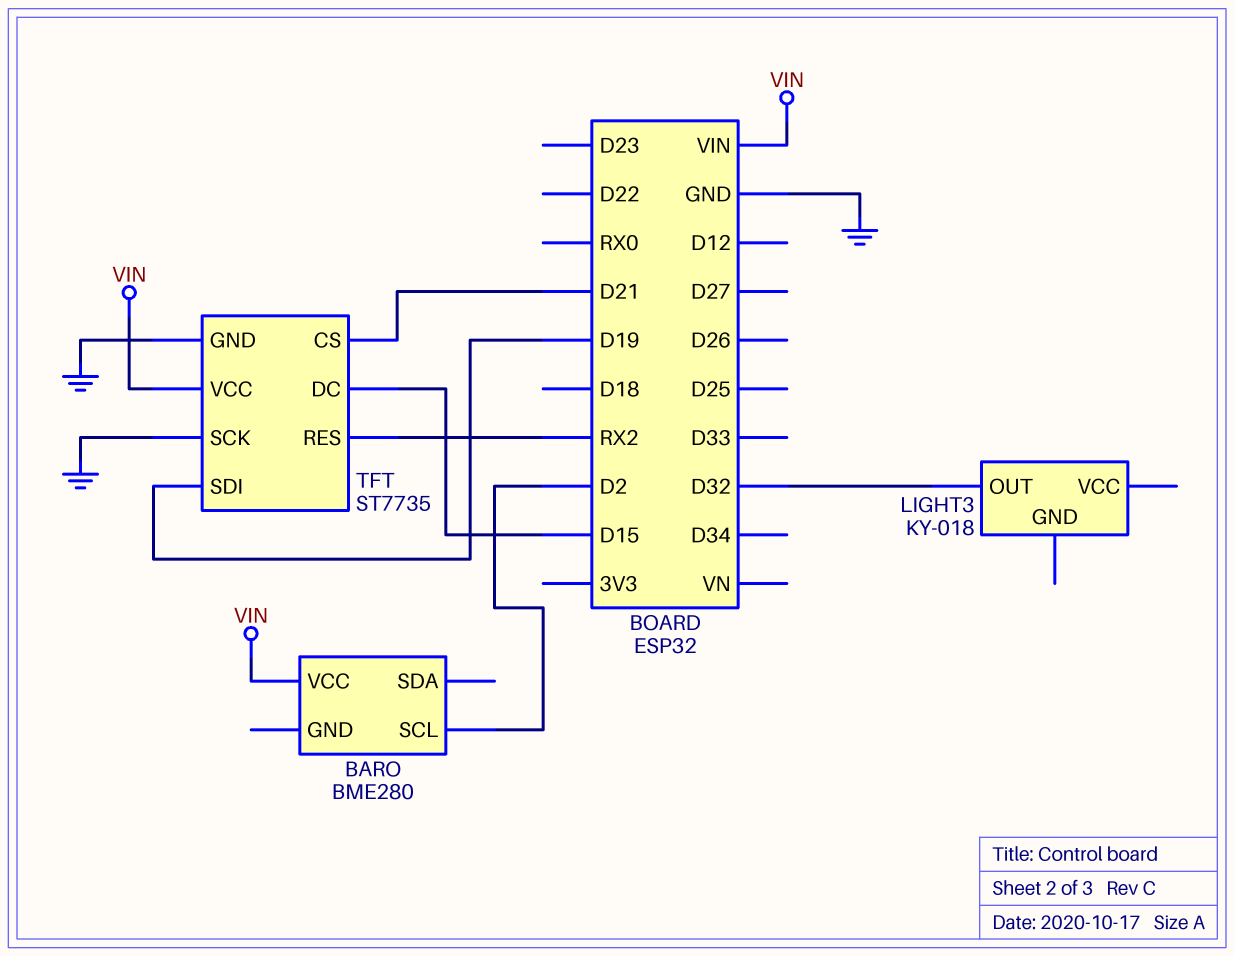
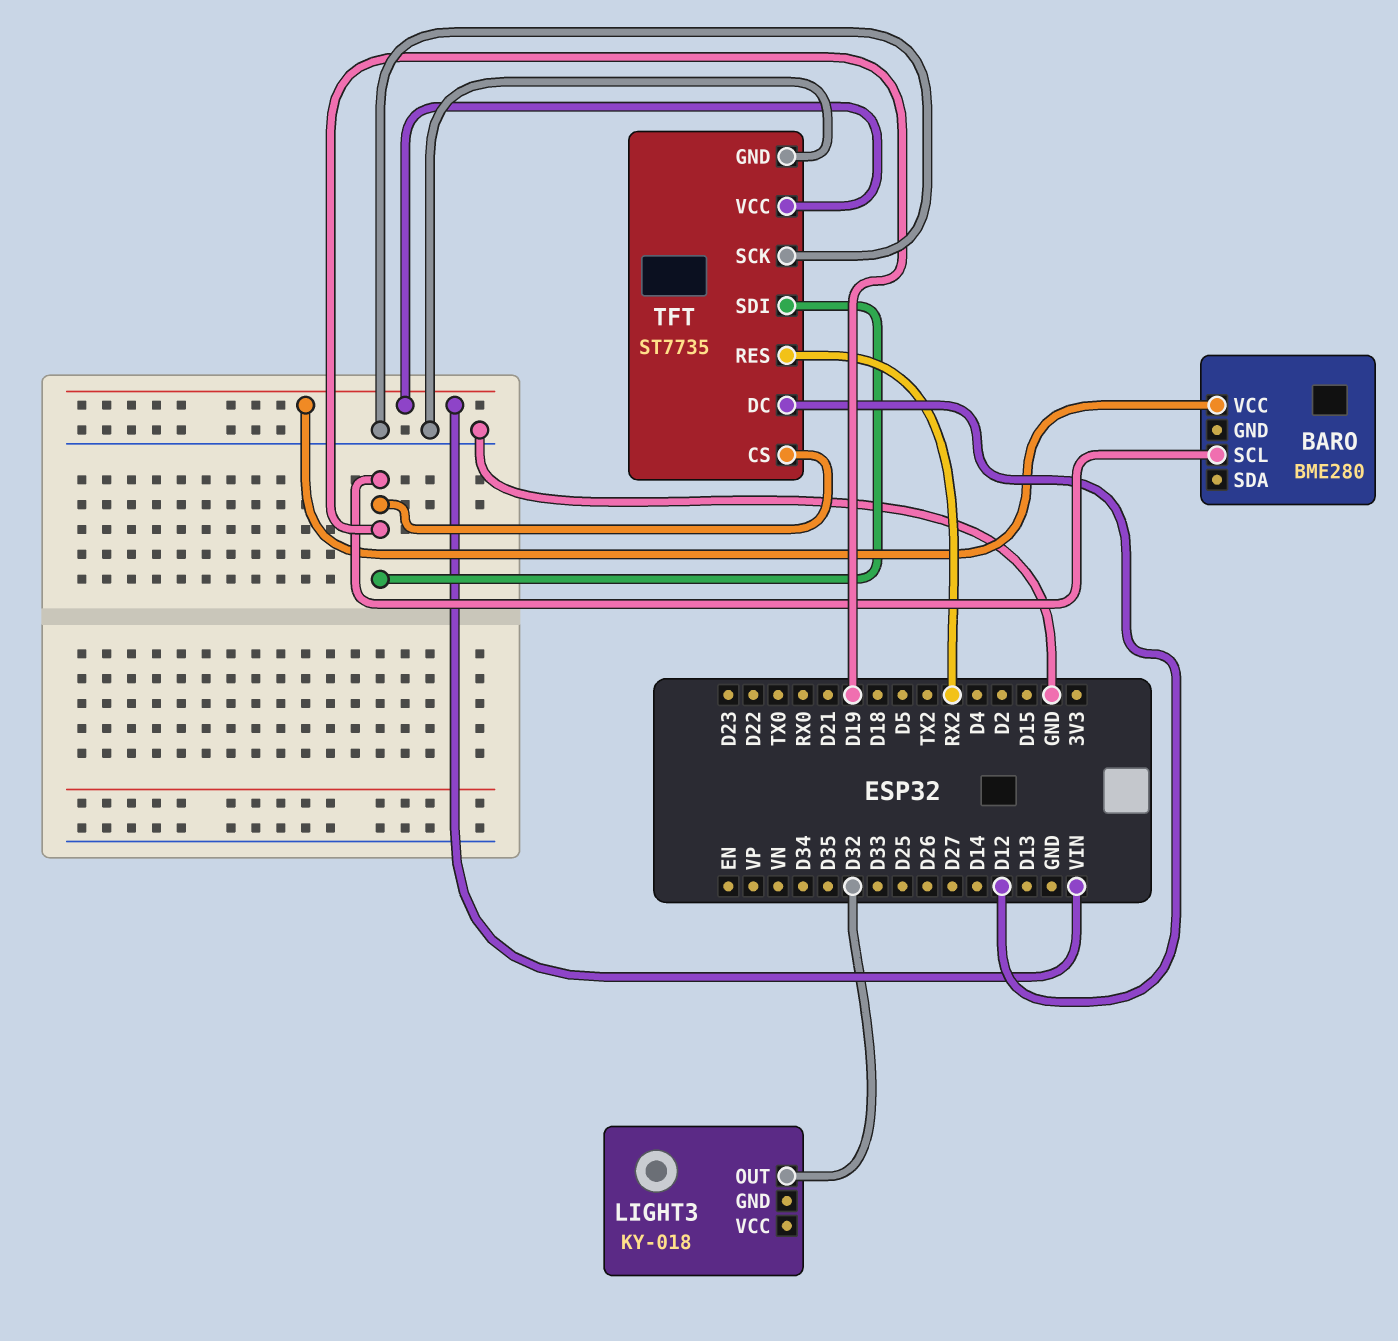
BARO pin SCL: D2 -> D19
TFT pin CS: D21 -> D19
TFT pin DC: D15 -> D12

